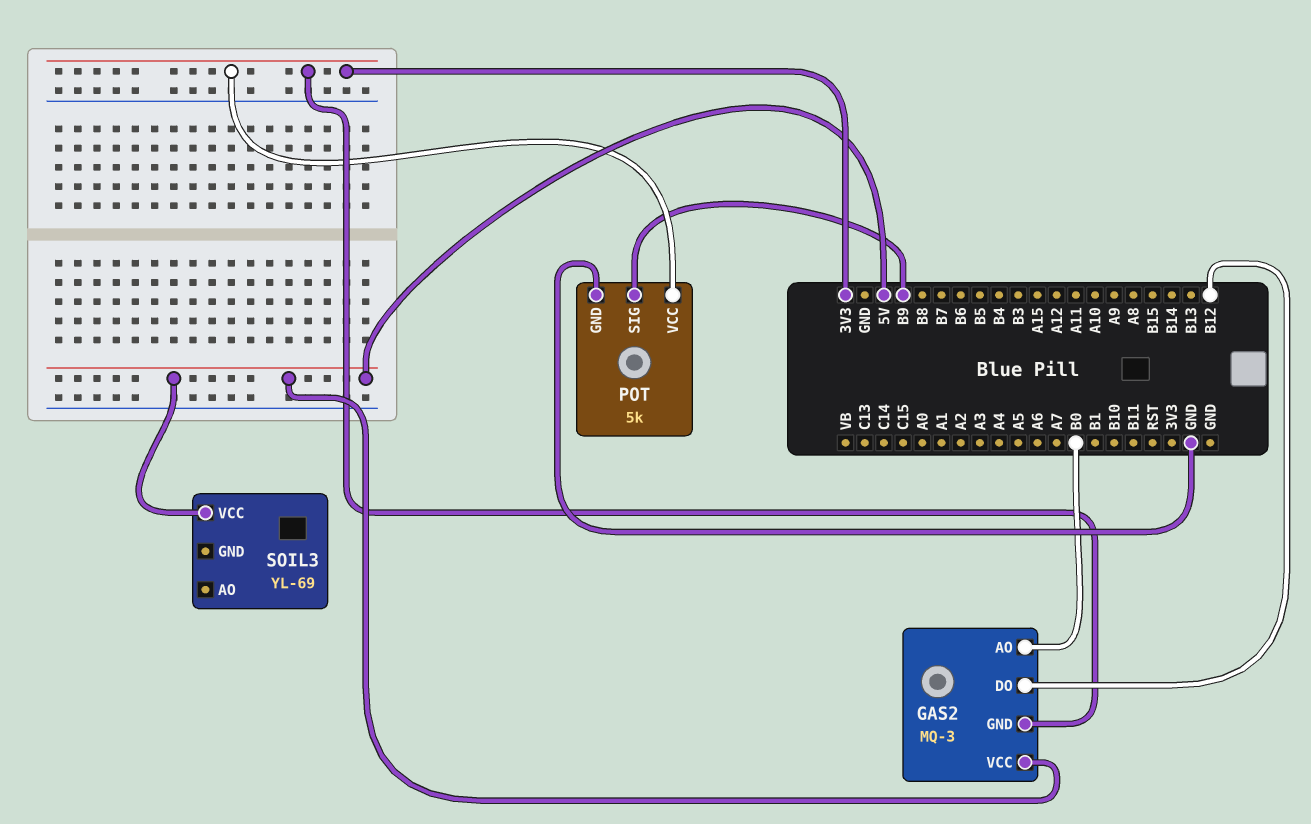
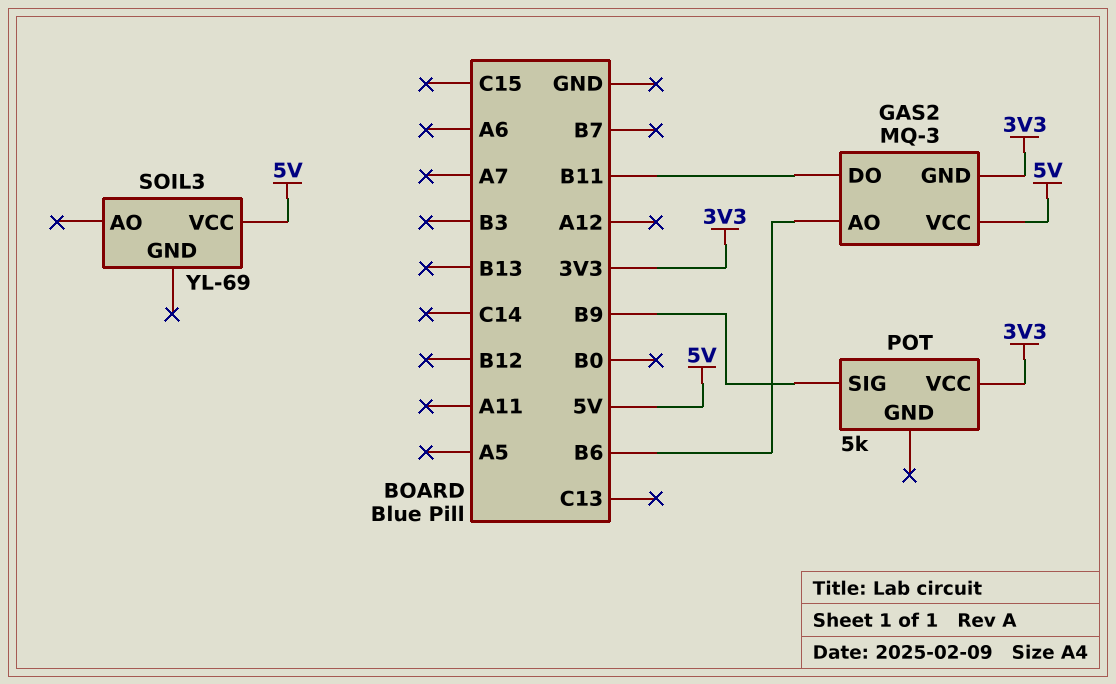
GAS2 pin AO: B0 -> B6
GAS2 pin DO: B12 -> B11
POT pin GND: GND -> none

